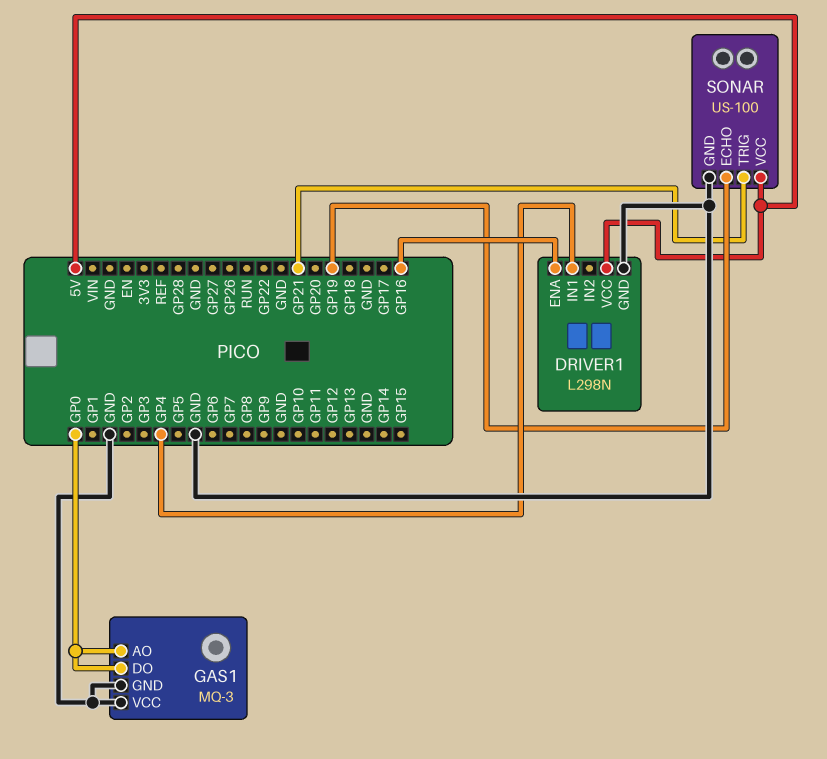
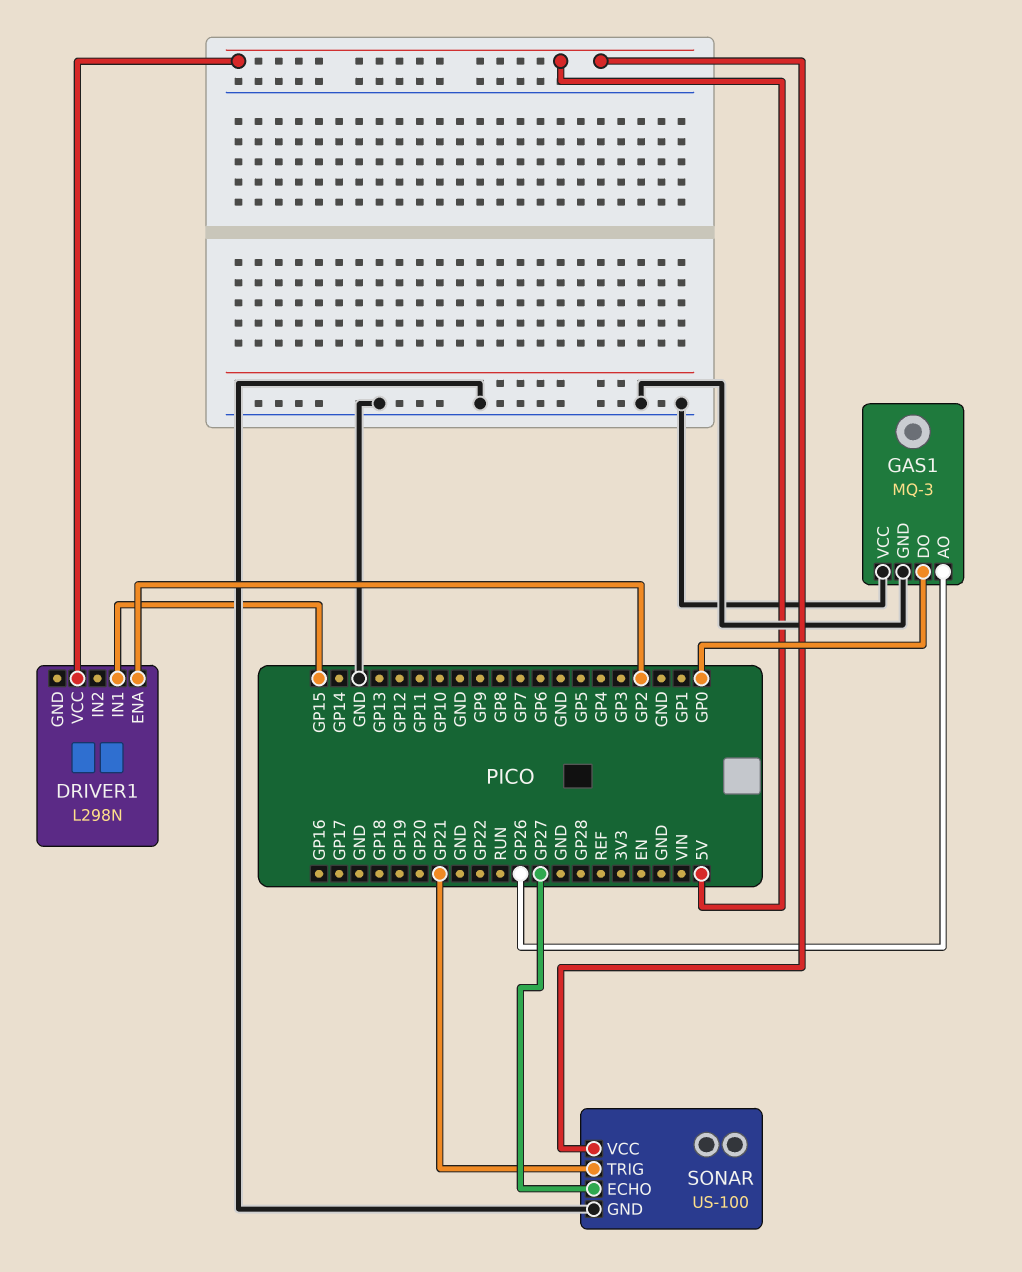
DRIVER1 pin ENA: GP16 -> GP2
DRIVER1 pin GND: GND -> none
DRIVER1 pin IN1: GP4 -> GP15
GAS1 pin AO: GP0 -> GP26
SONAR pin ECHO: GP19 -> GP27

